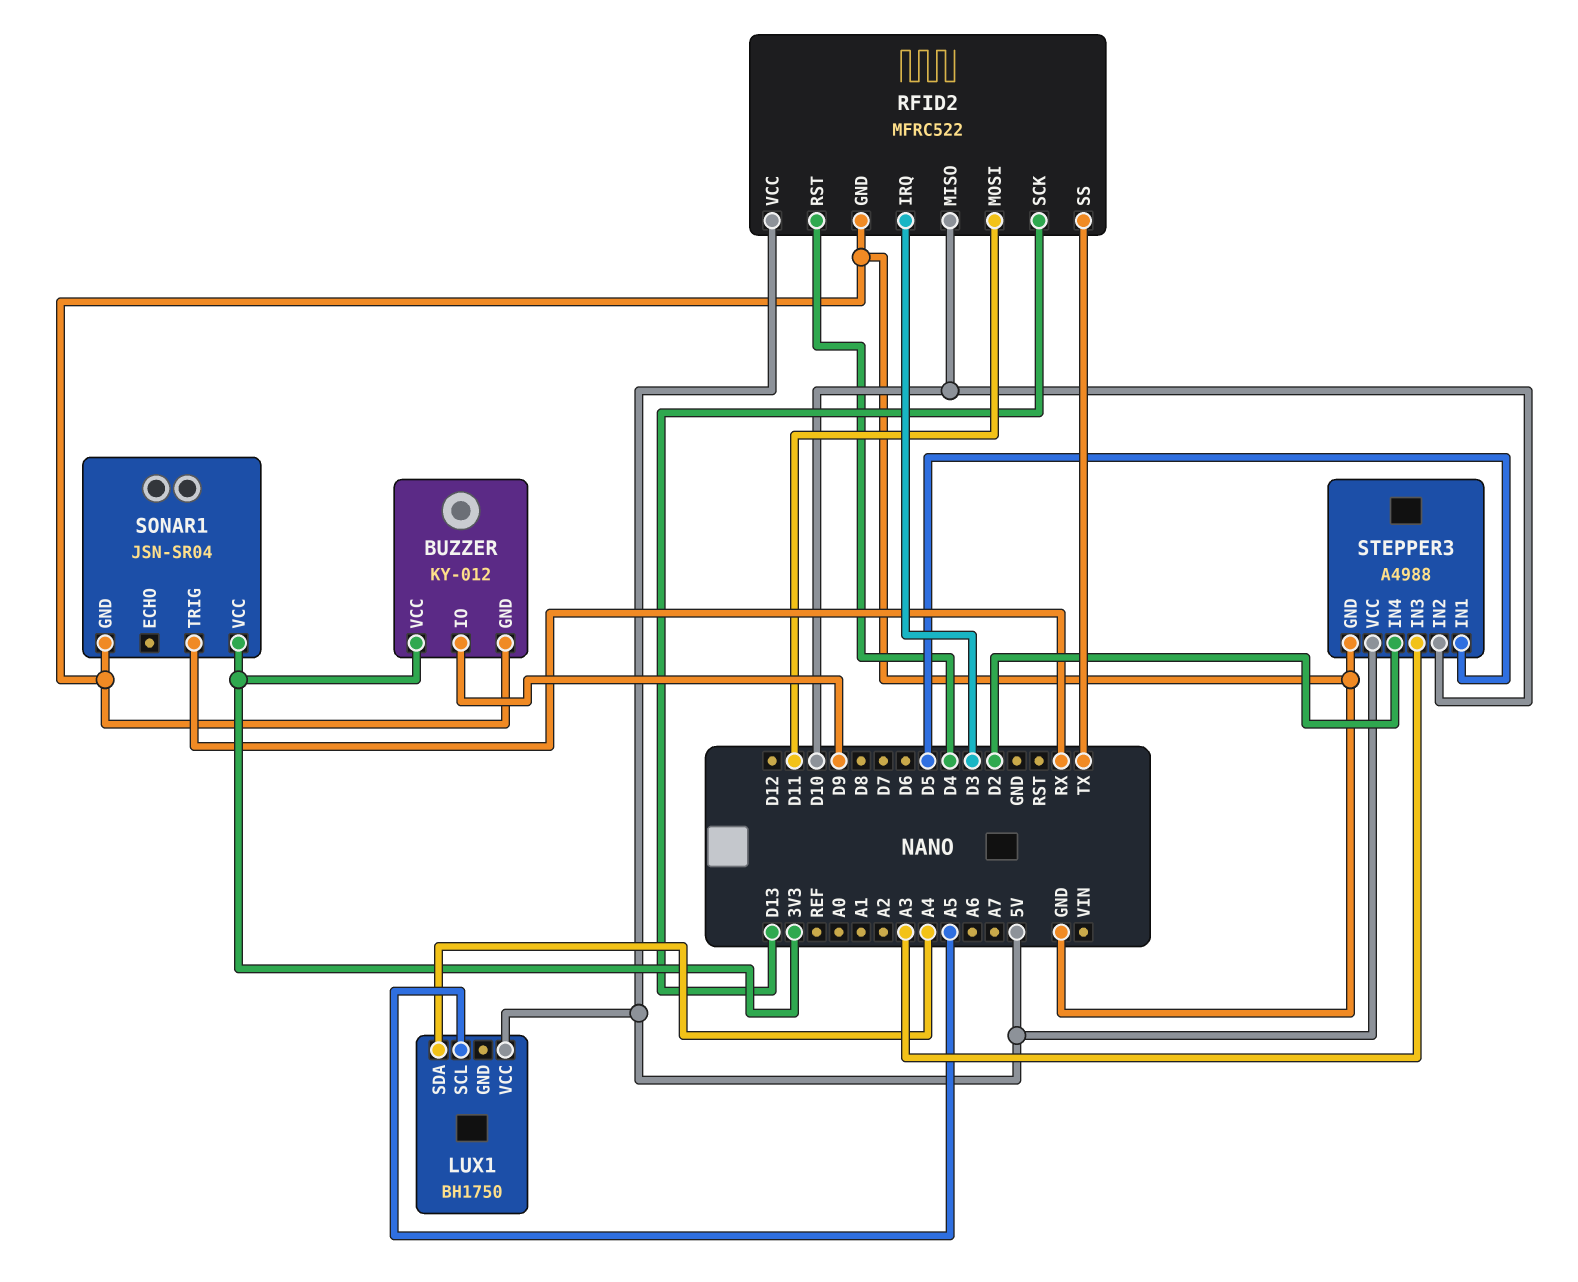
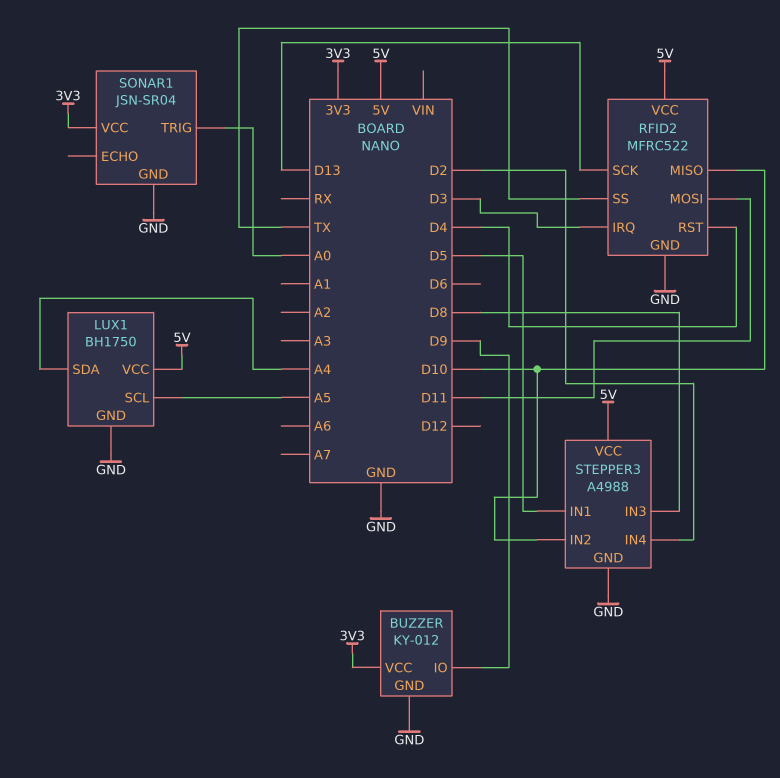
LUX1 pin GND: none -> GND
SONAR1 pin TRIG: RX -> A0
STEPPER3 pin IN3: A3 -> D8

